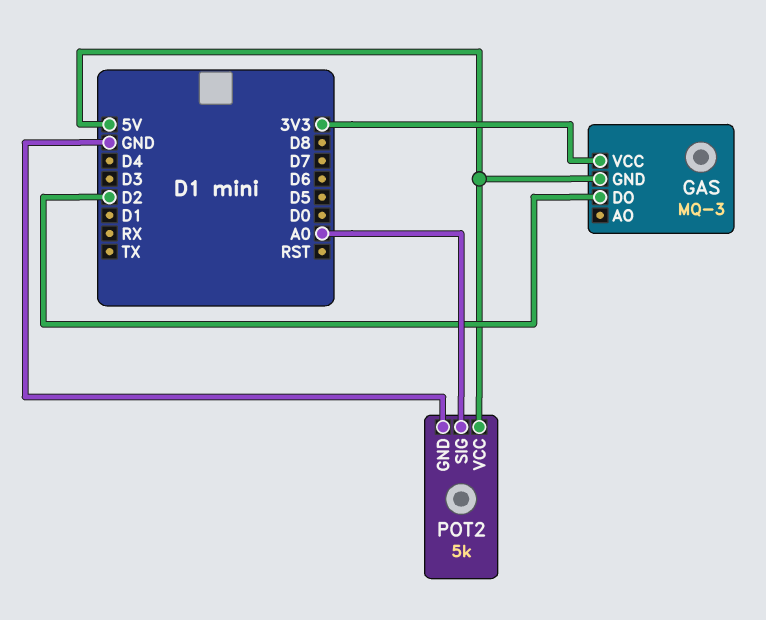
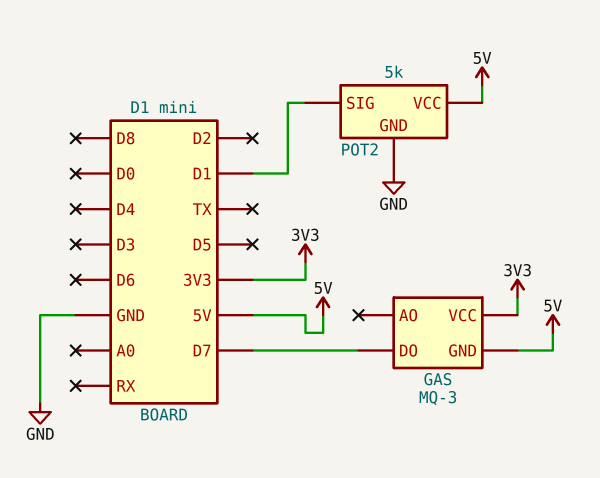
GAS pin DO: D2 -> D7
POT2 pin SIG: A0 -> D1

